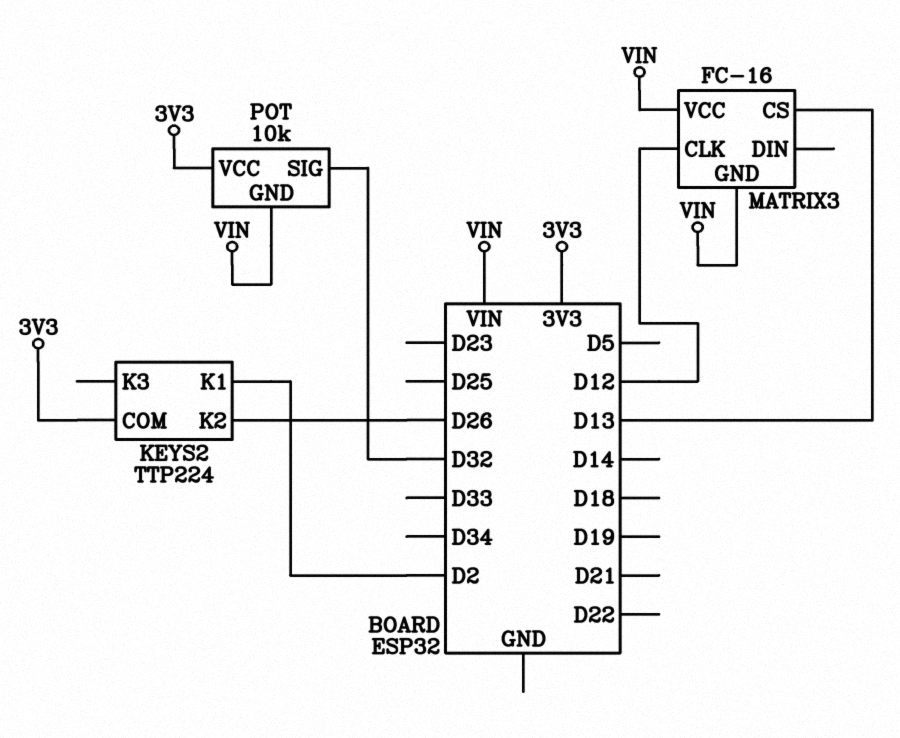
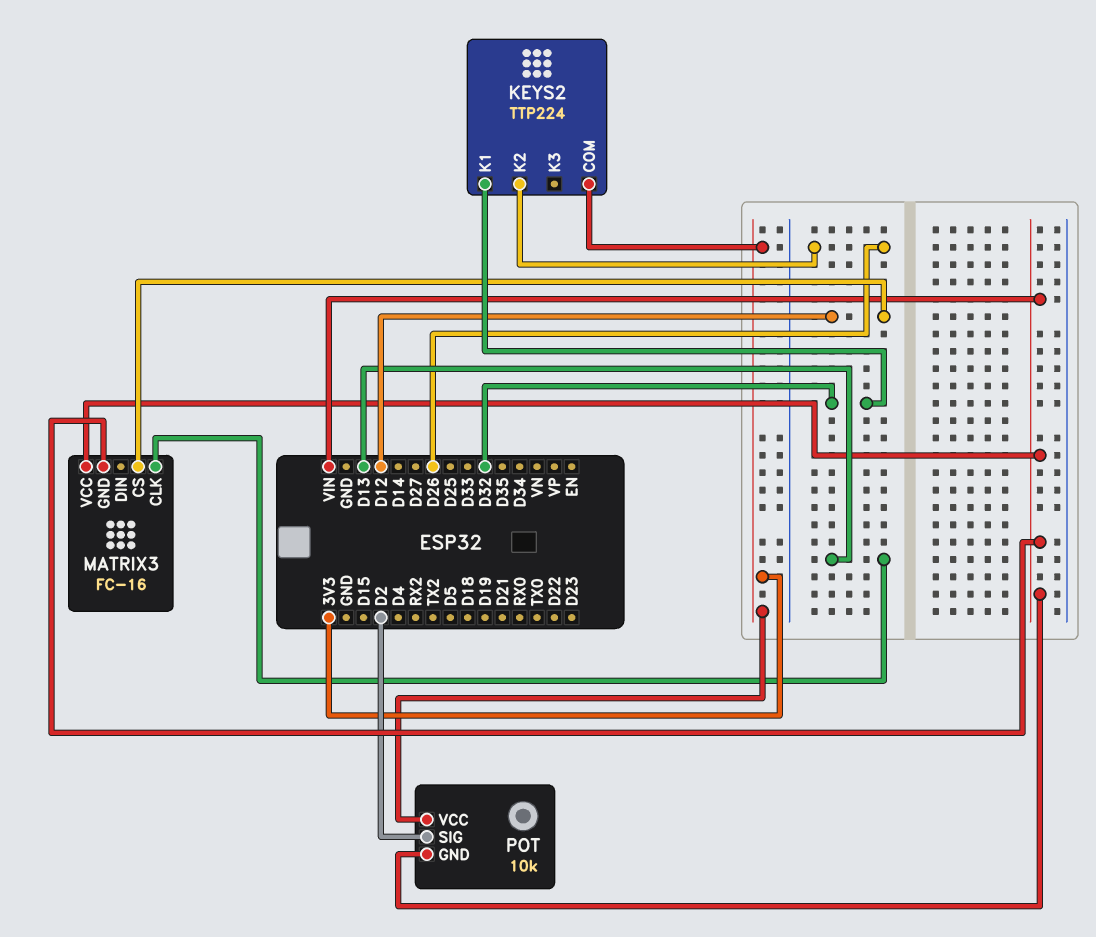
KEYS2 pin K1: D2 -> D32
MATRIX3 pin CLK: D12 -> D13
MATRIX3 pin CS: D13 -> D12
POT pin SIG: D32 -> D2

